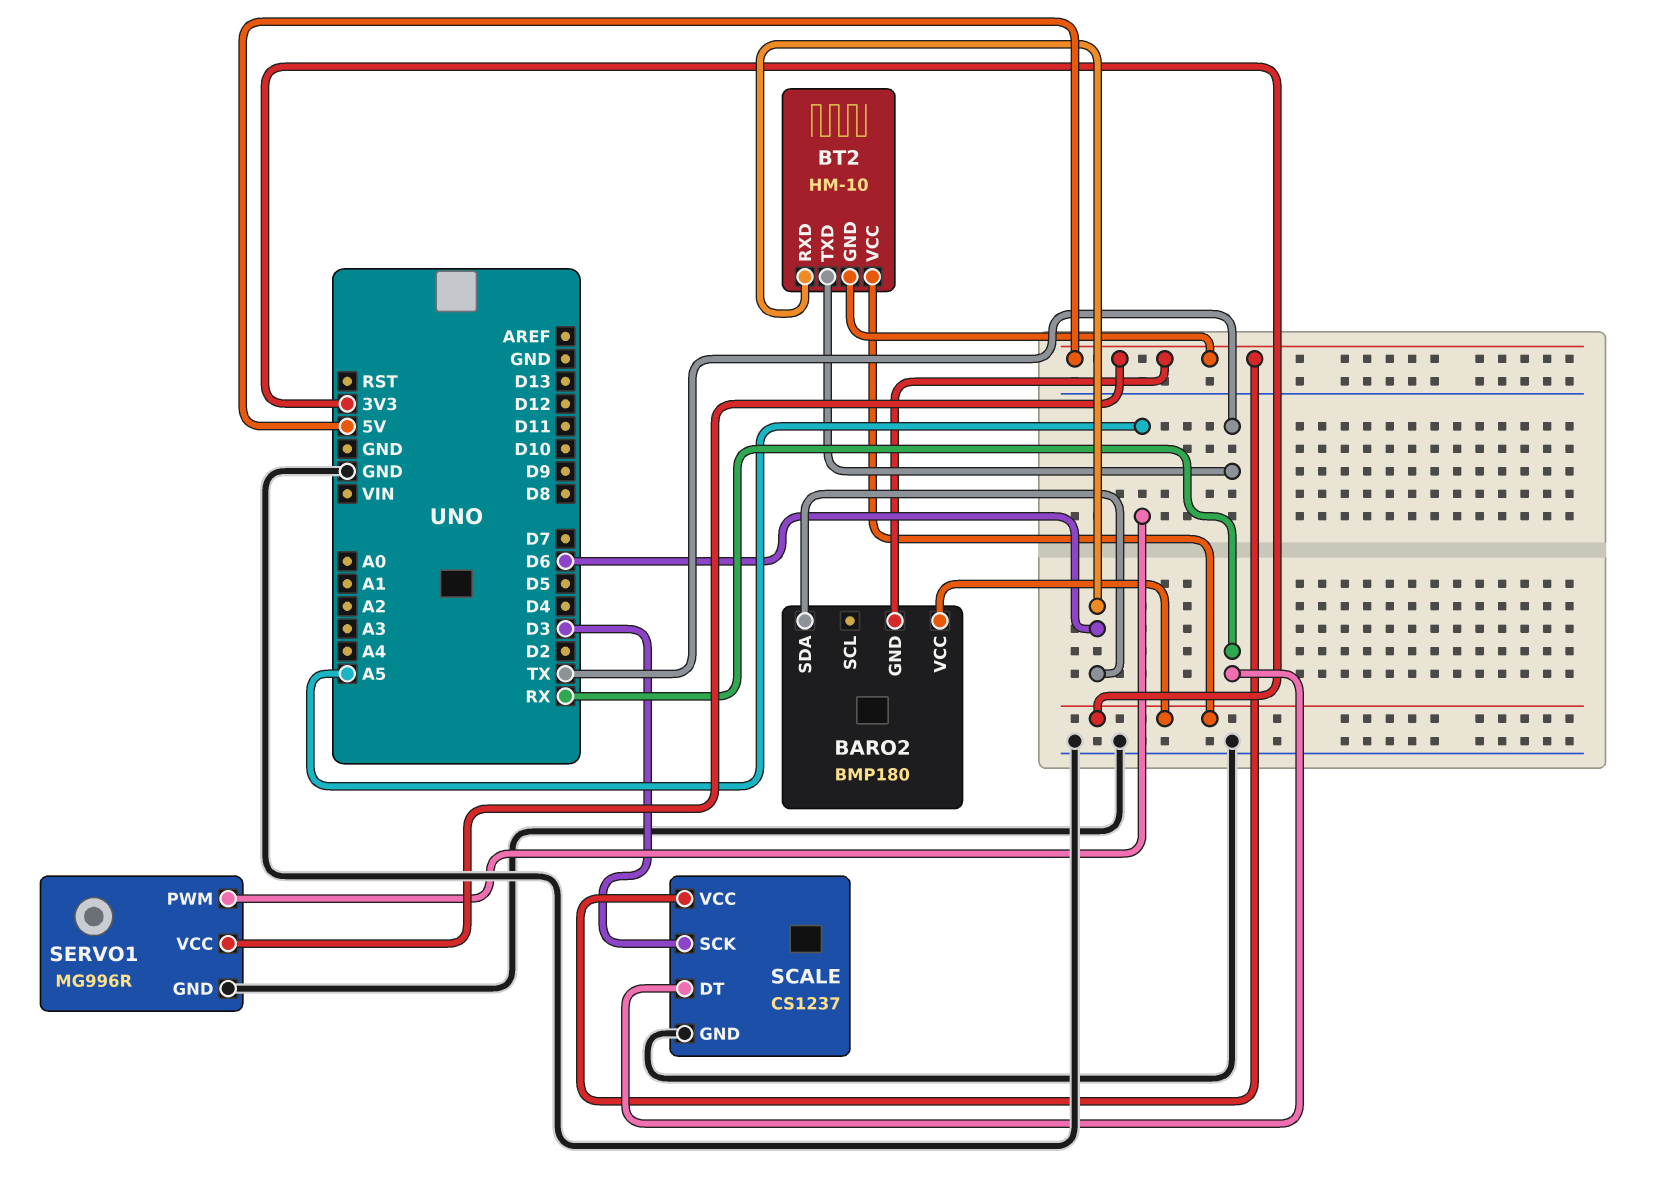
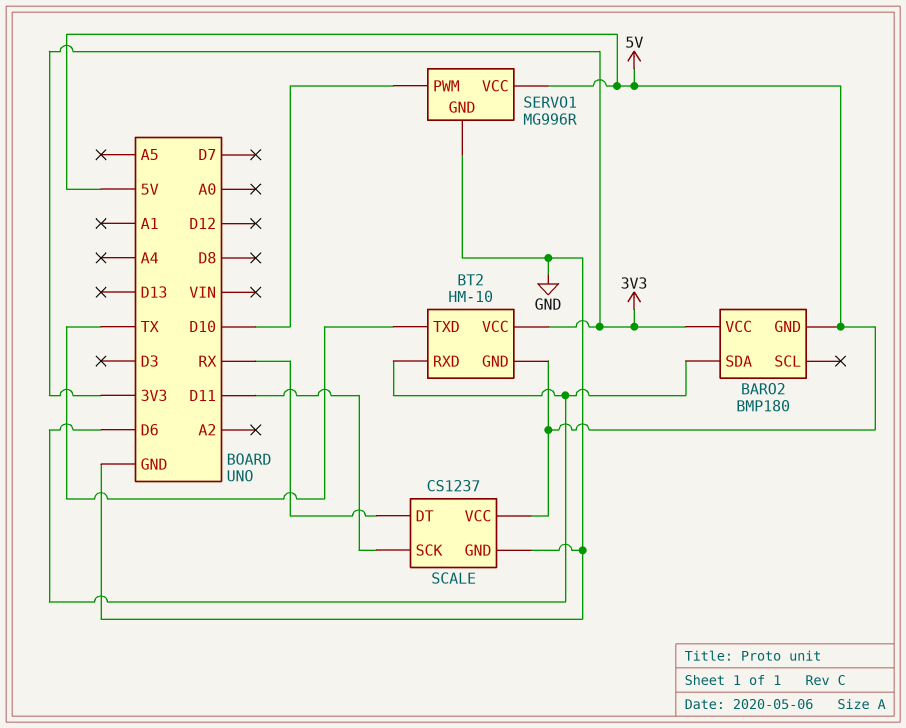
SCALE pin SCK: D3 -> D11
SERVO1 pin PWM: A5 -> D10

